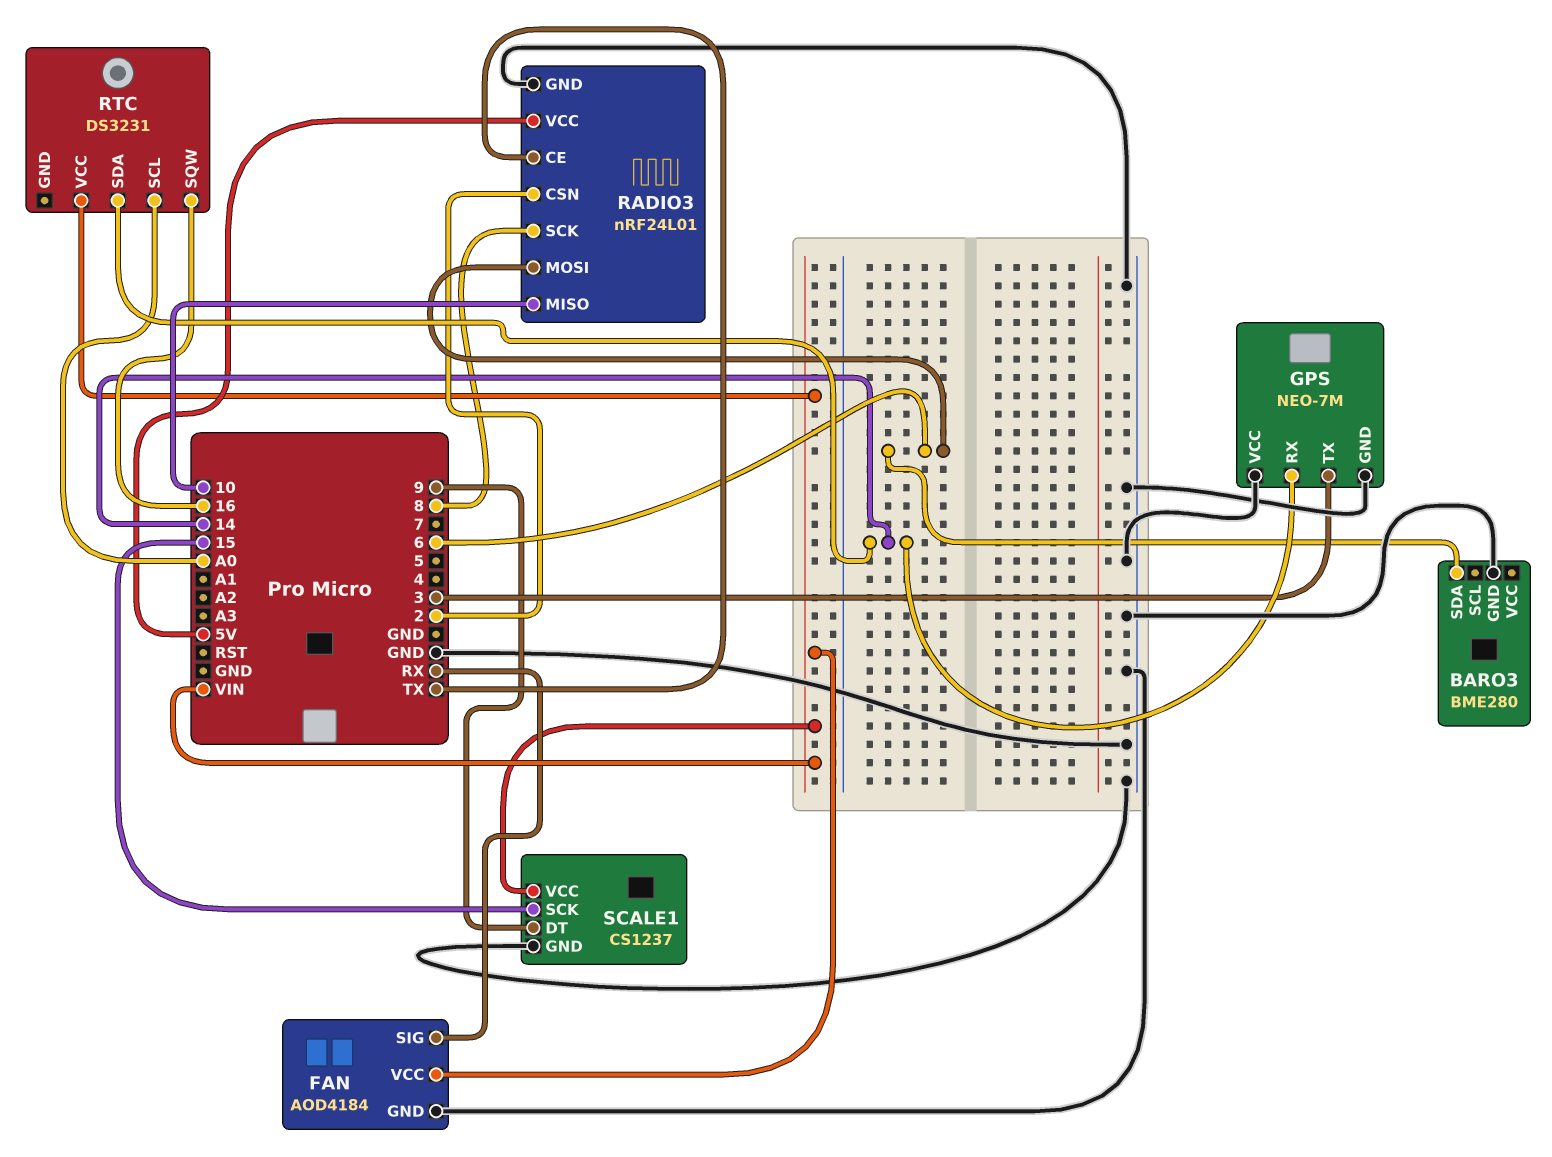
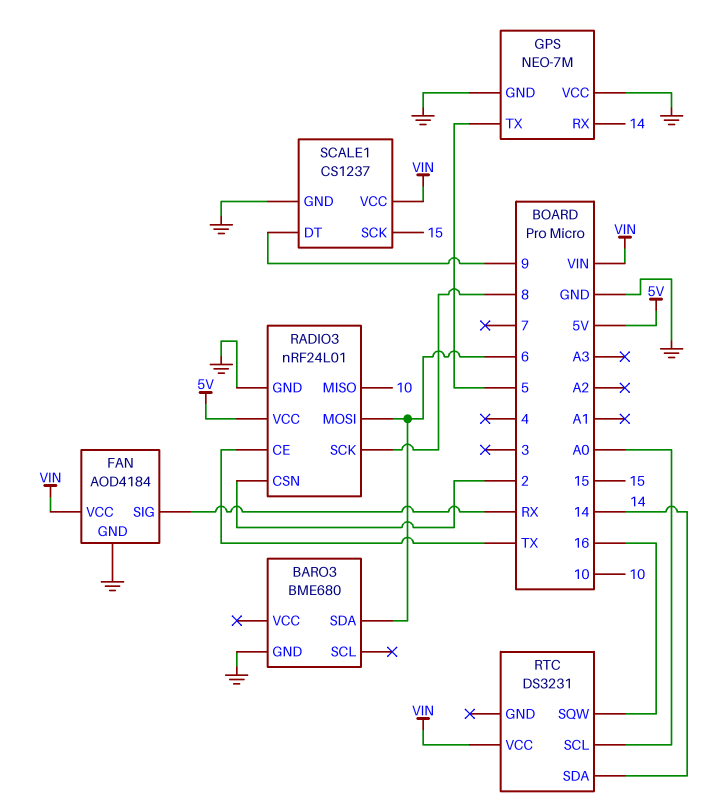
BARO3: BME280 -> BME680
GPS pin TX: 3 -> 5

